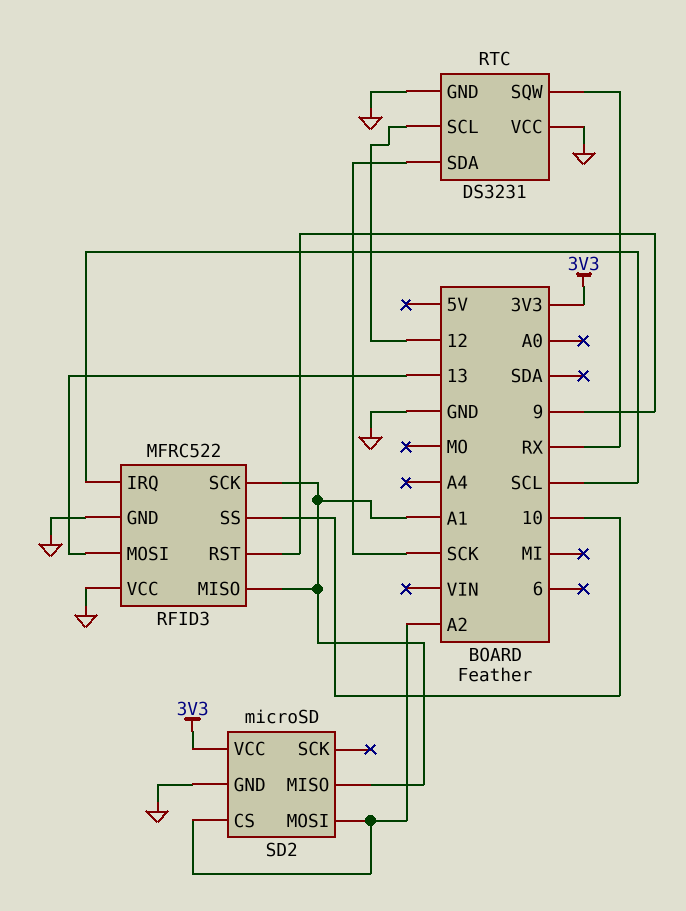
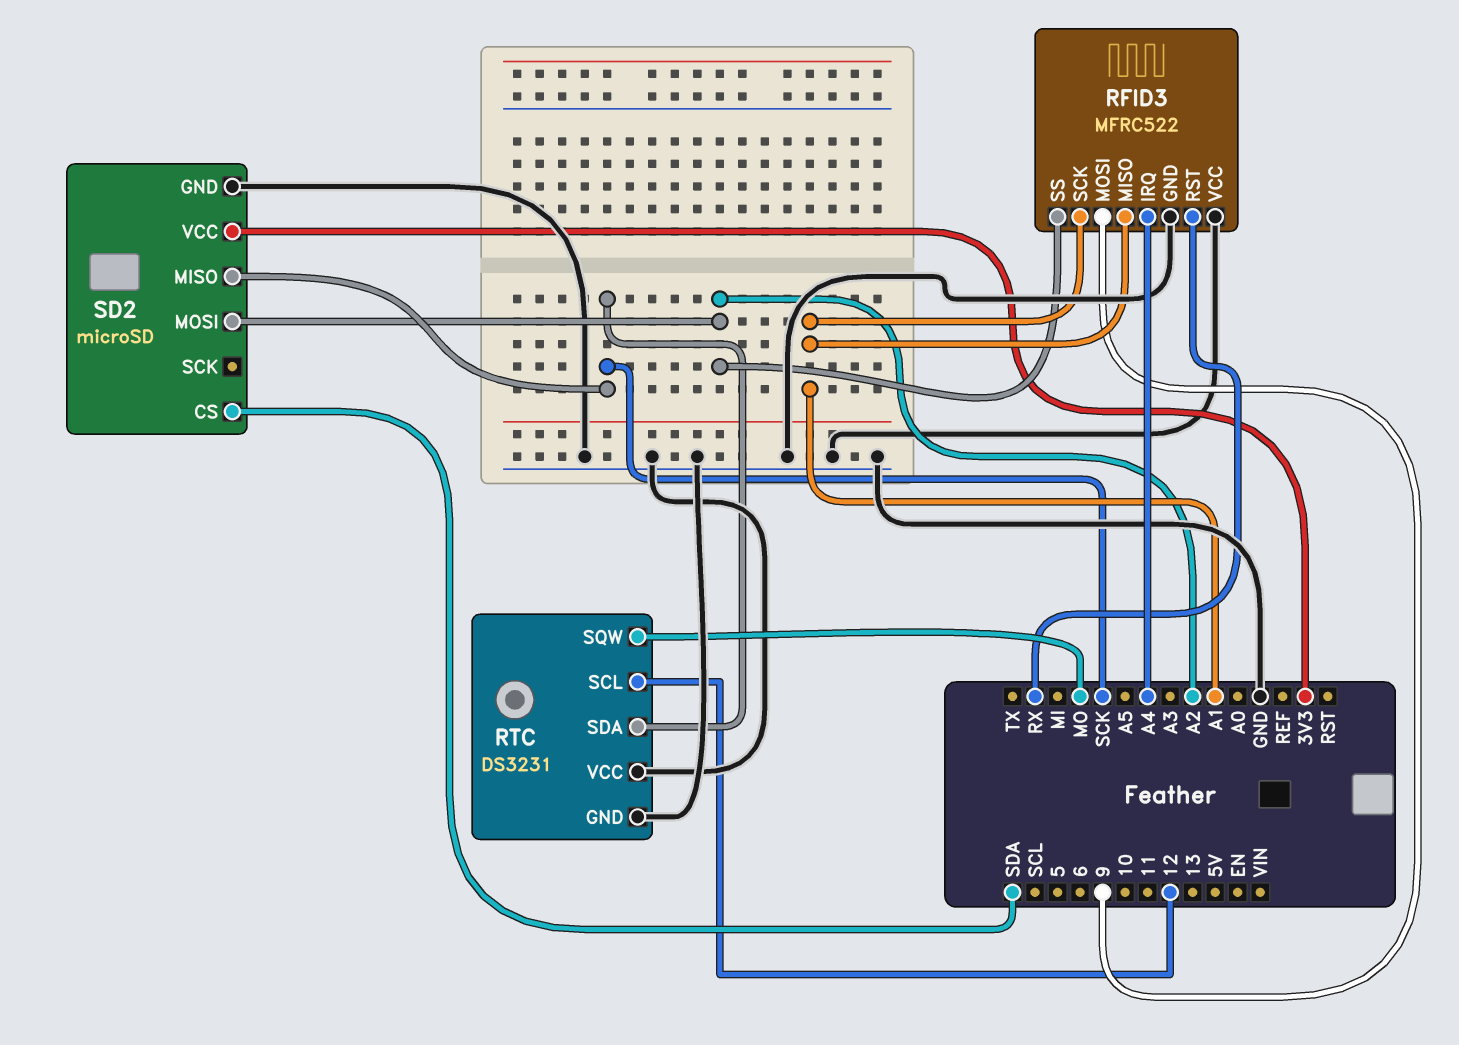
RFID3 pin IRQ: SCL -> A4
RFID3 pin MOSI: 13 -> 9
RFID3 pin RST: 9 -> RX
RFID3 pin SS: 10 -> A2
RTC pin SQW: RX -> MO
SD2 pin CS: A2 -> SDA
SD2 pin MISO: A1 -> SCK

